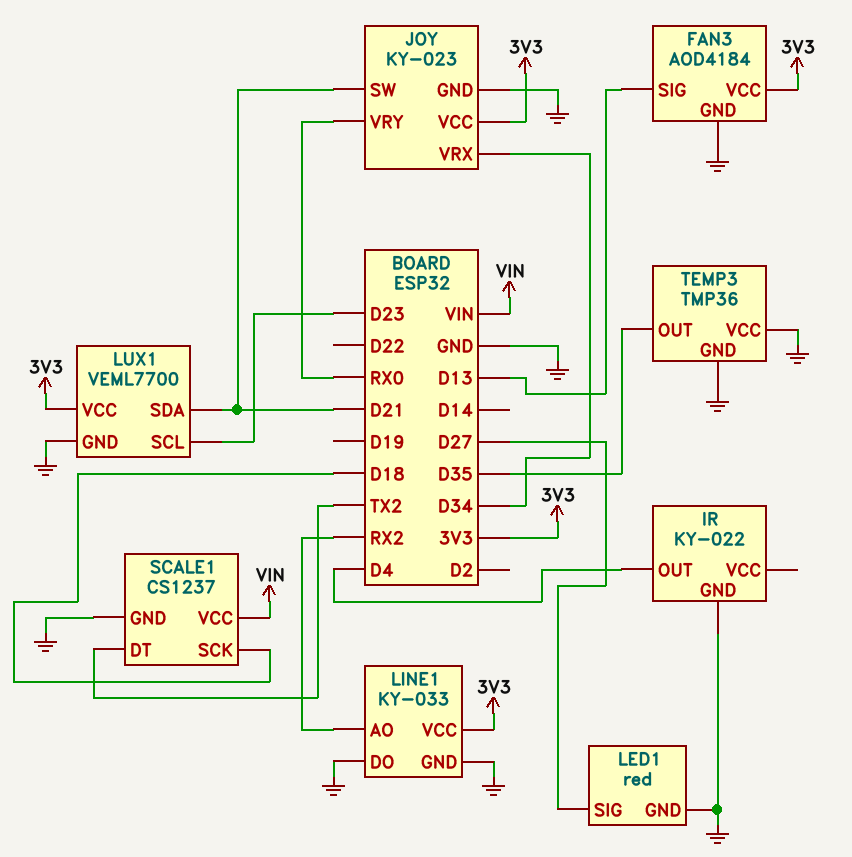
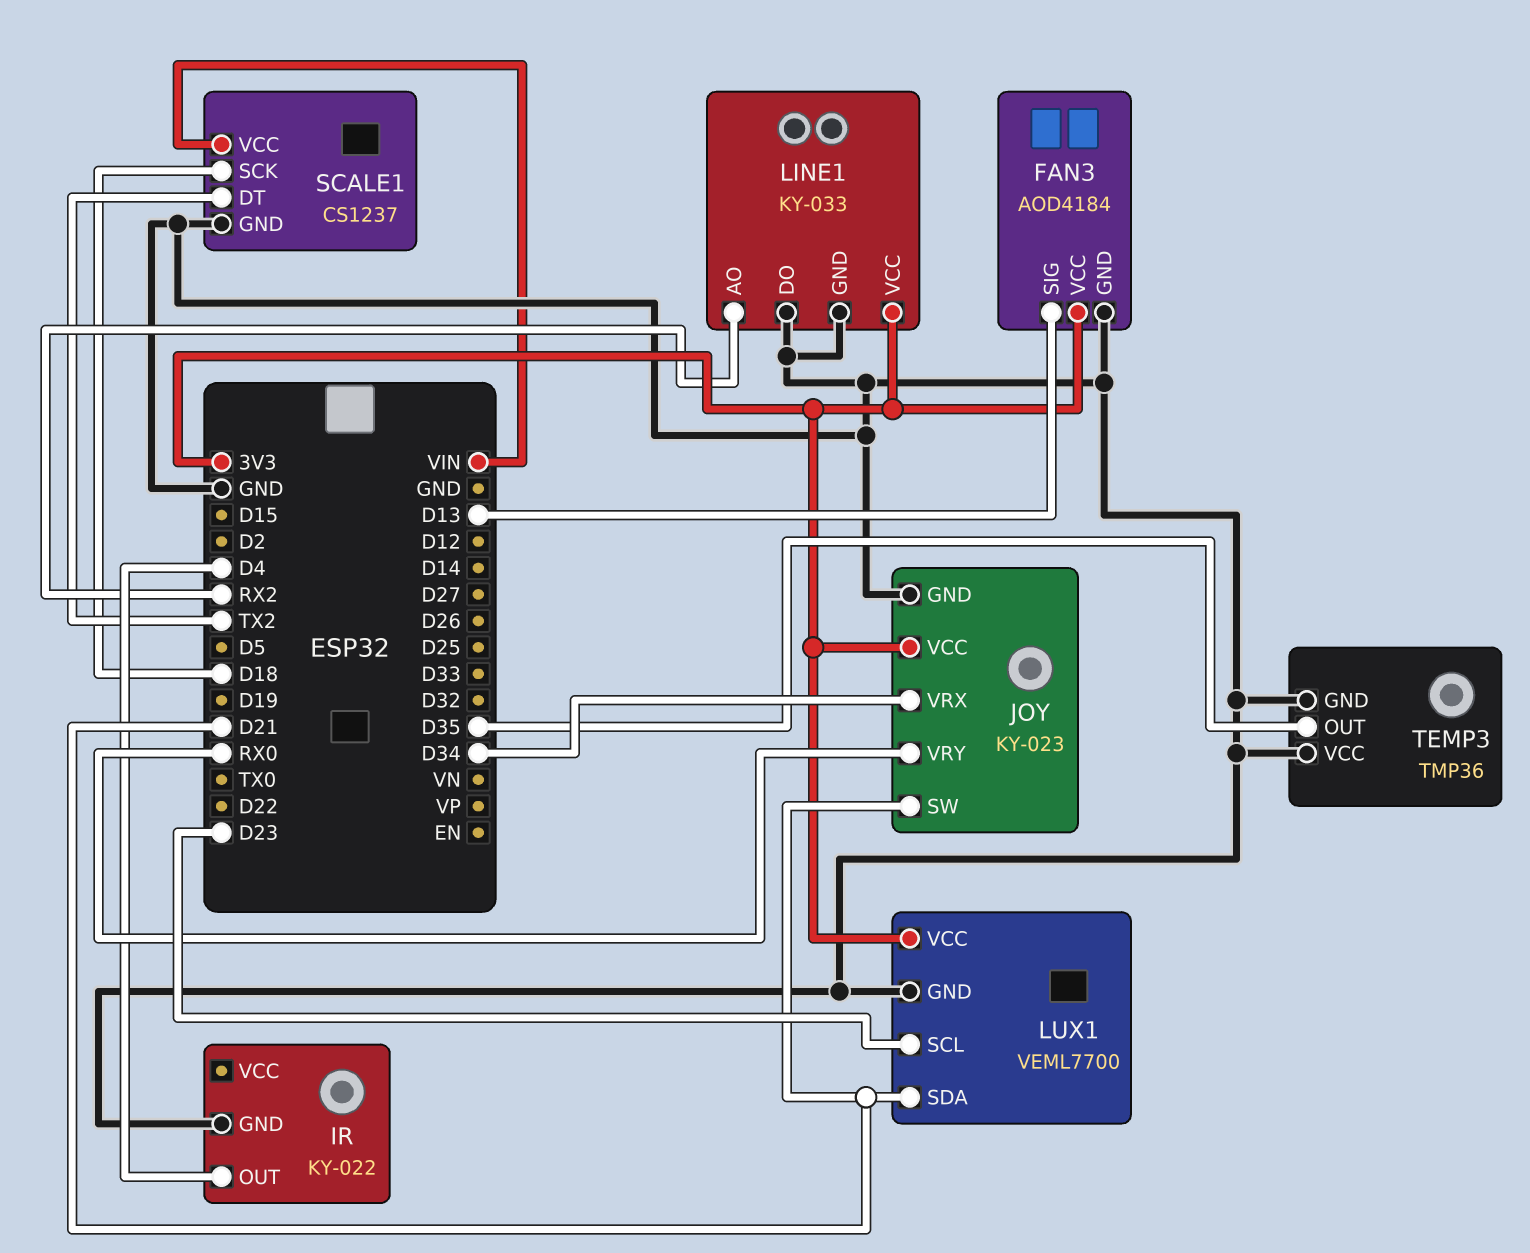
LED1: red -> none
LED1 pin GND: GND -> none
LED1 pin SIG: D27 -> none

